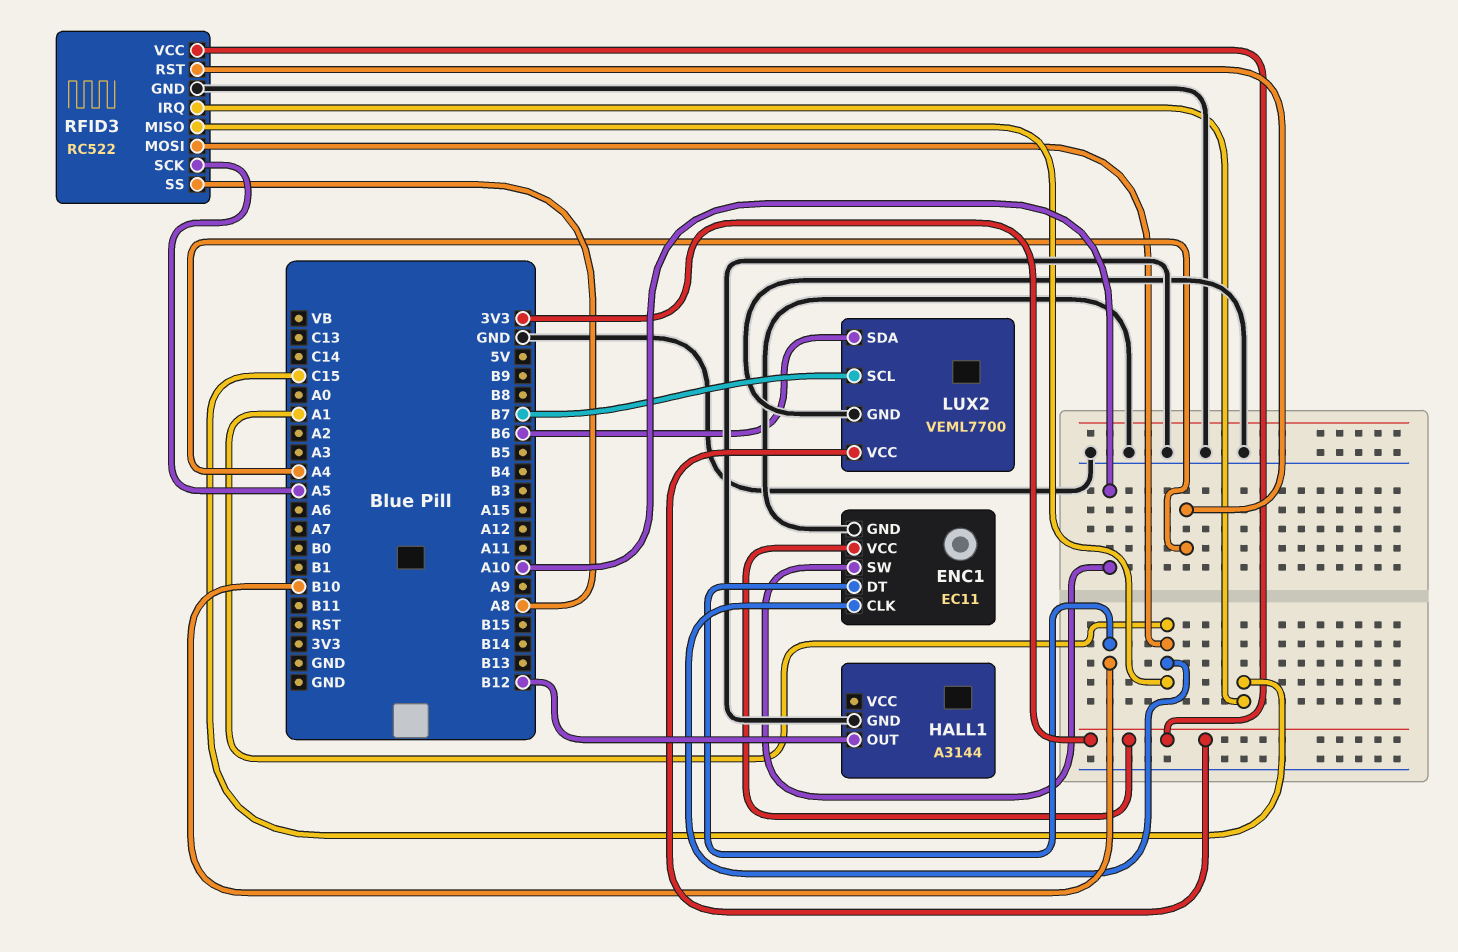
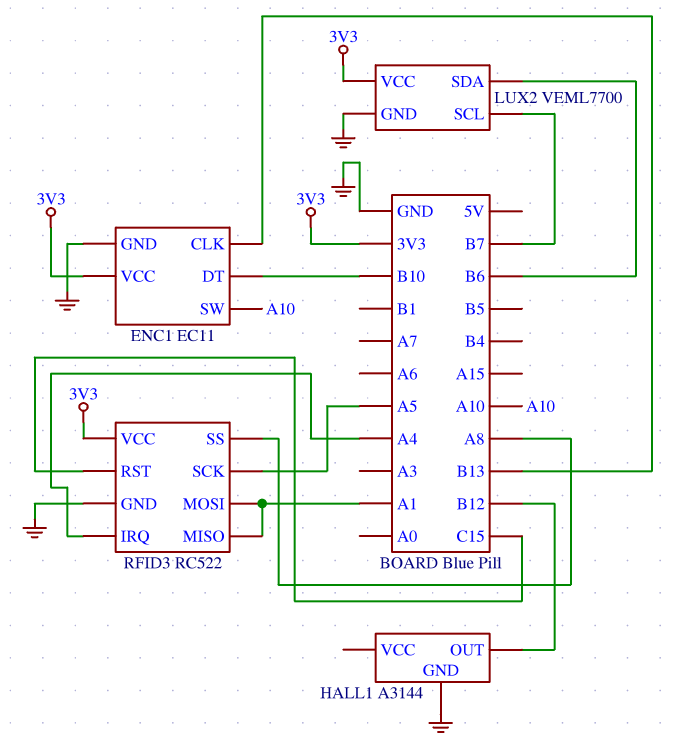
ENC1 pin CLK: A1 -> B13
RFID3 pin IRQ: C15 -> A4
RFID3 pin RST: A4 -> C15

